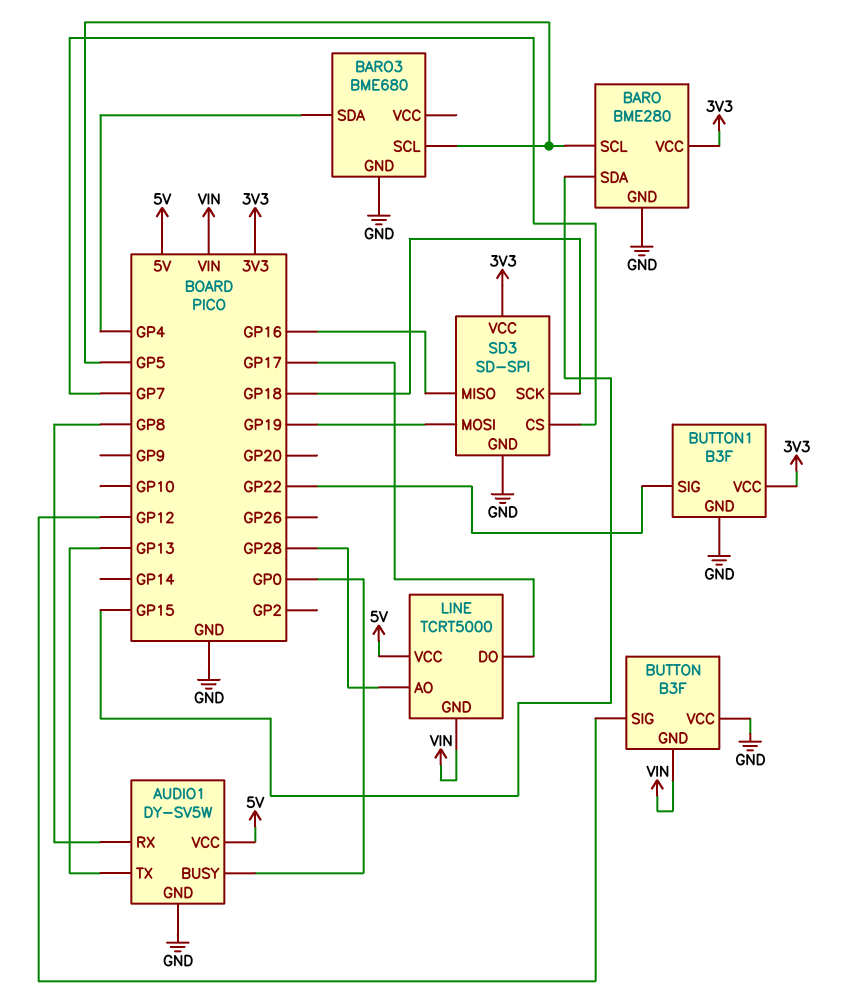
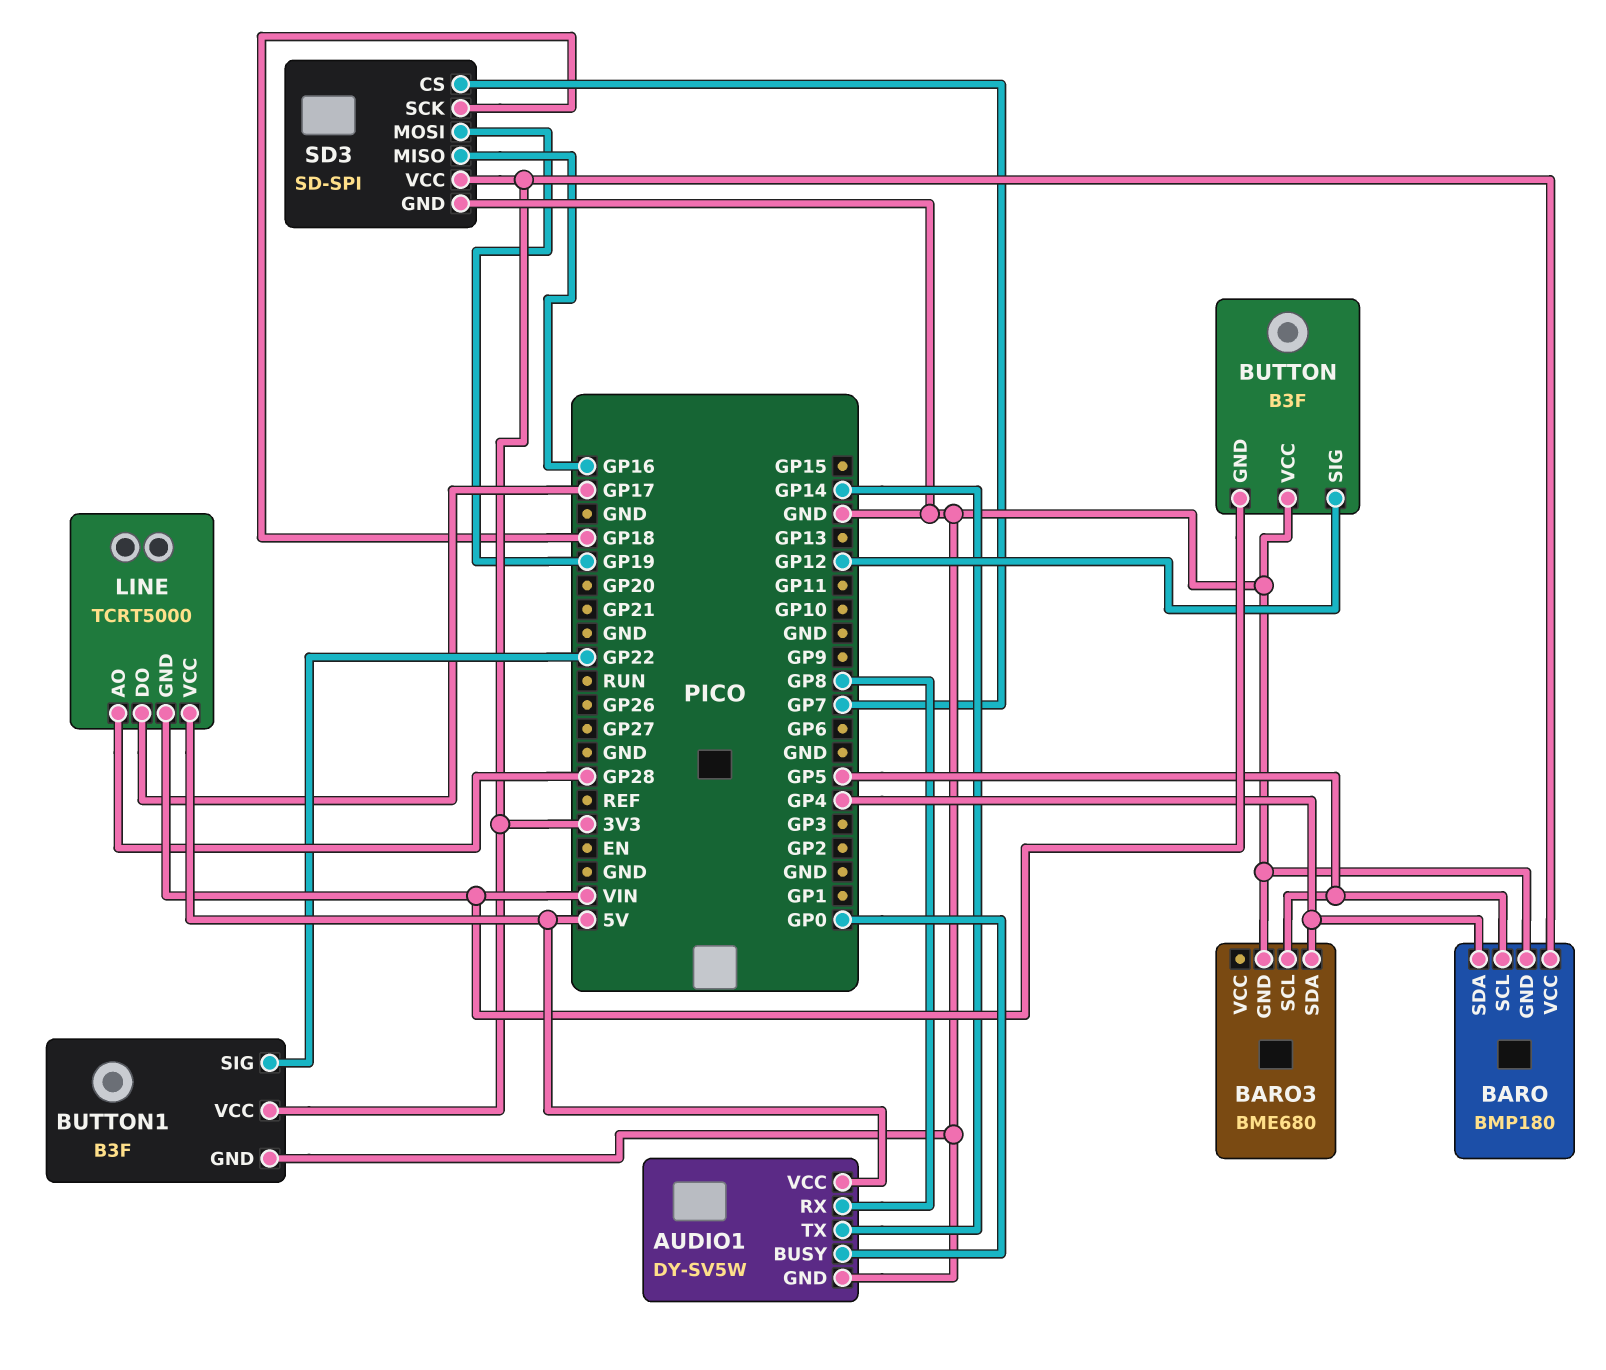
AUDIO1 pin TX: GP13 -> GP14
BARO: BME280 -> BMP180
BARO pin SDA: GP15 -> GP4

